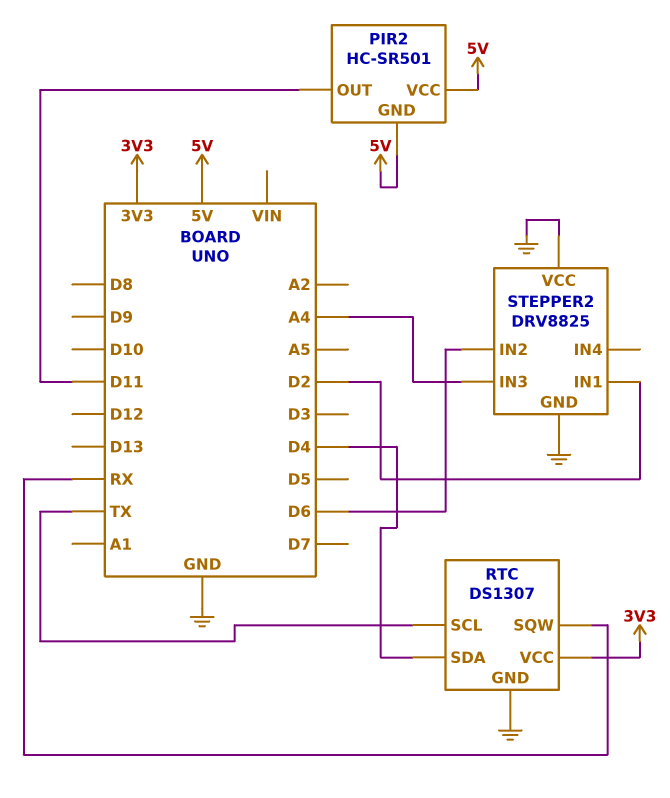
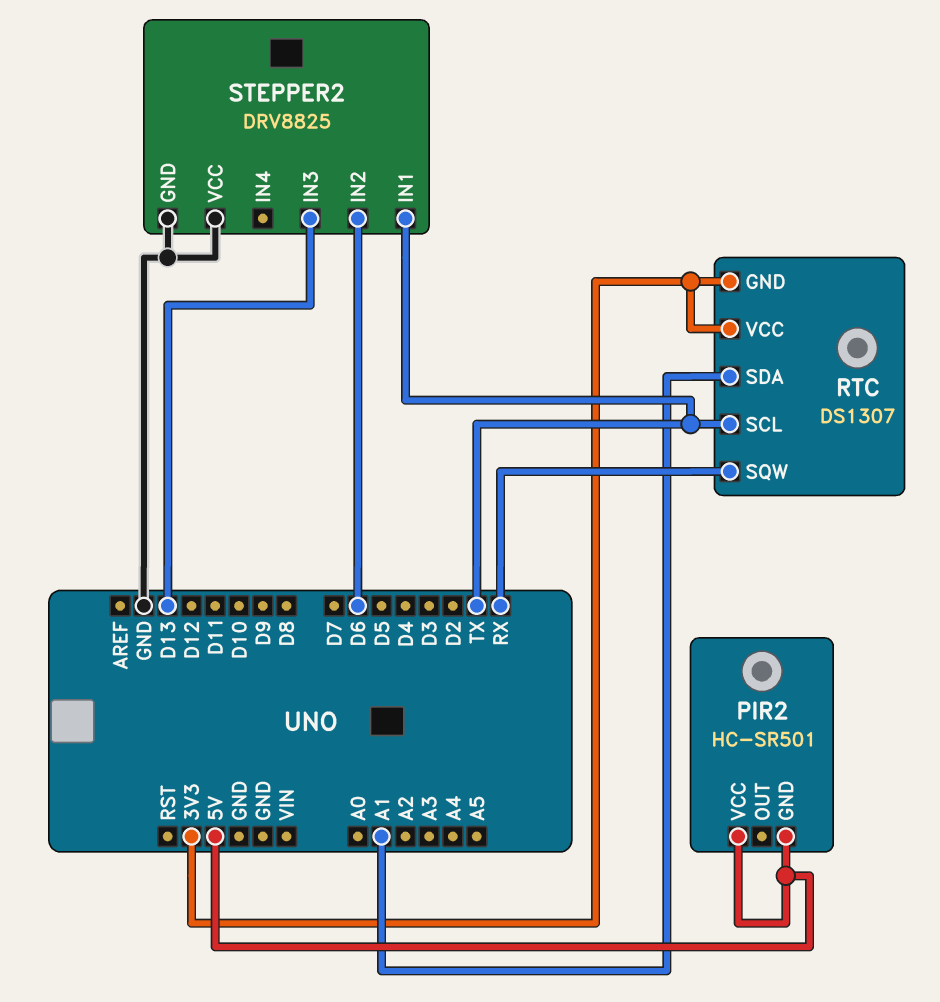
PIR2 pin OUT: D11 -> none
RTC pin GND: GND -> 3V3
RTC pin SDA: D4 -> A1
STEPPER2 pin IN1: D2 -> TX
STEPPER2 pin IN3: A4 -> D13

